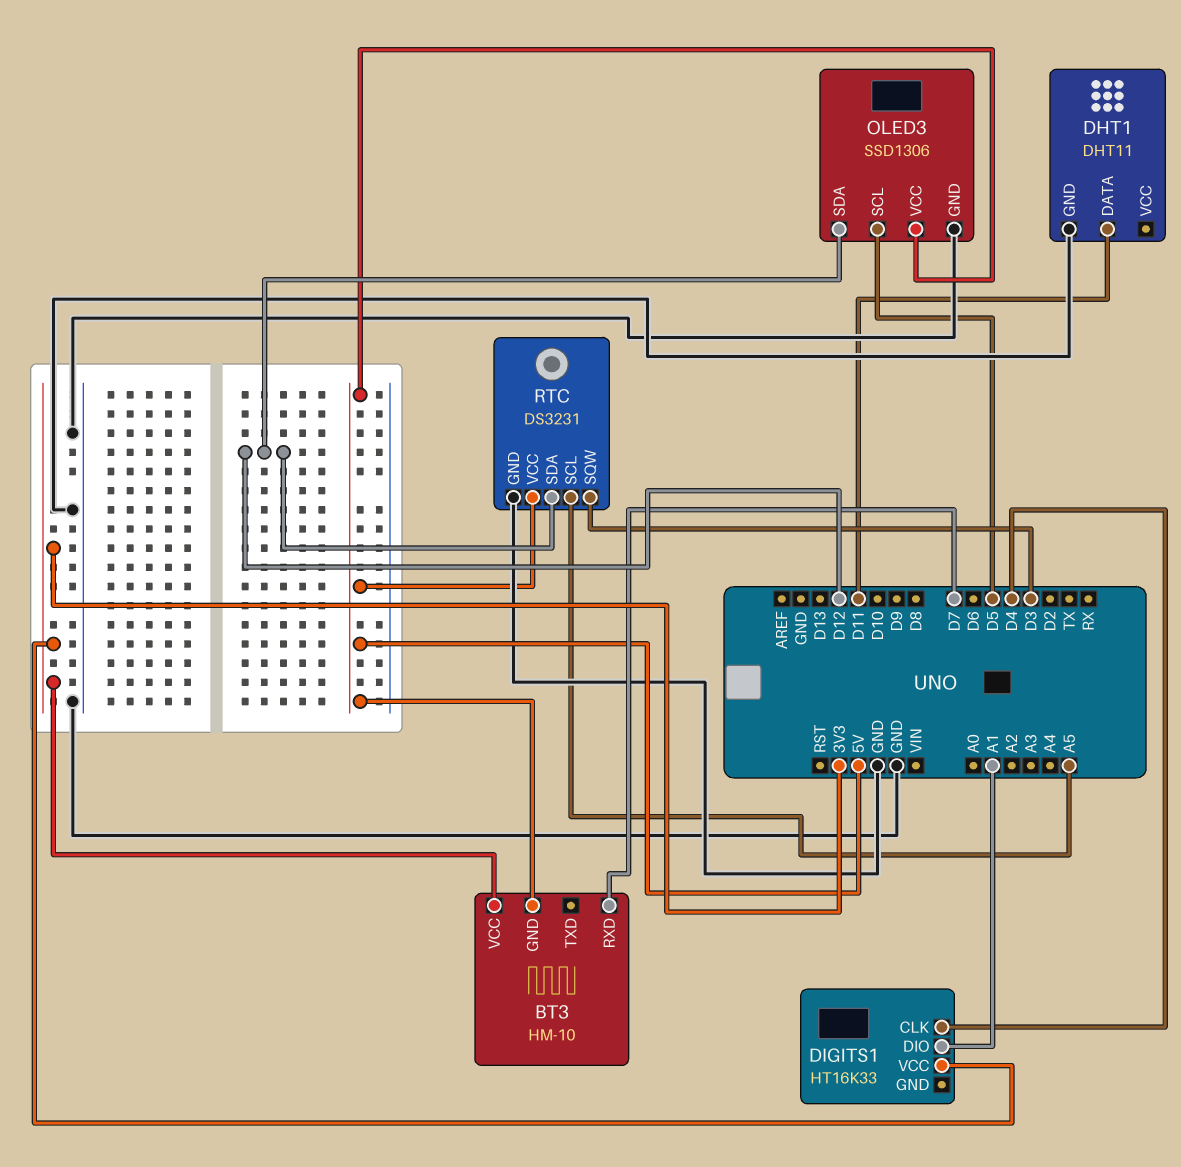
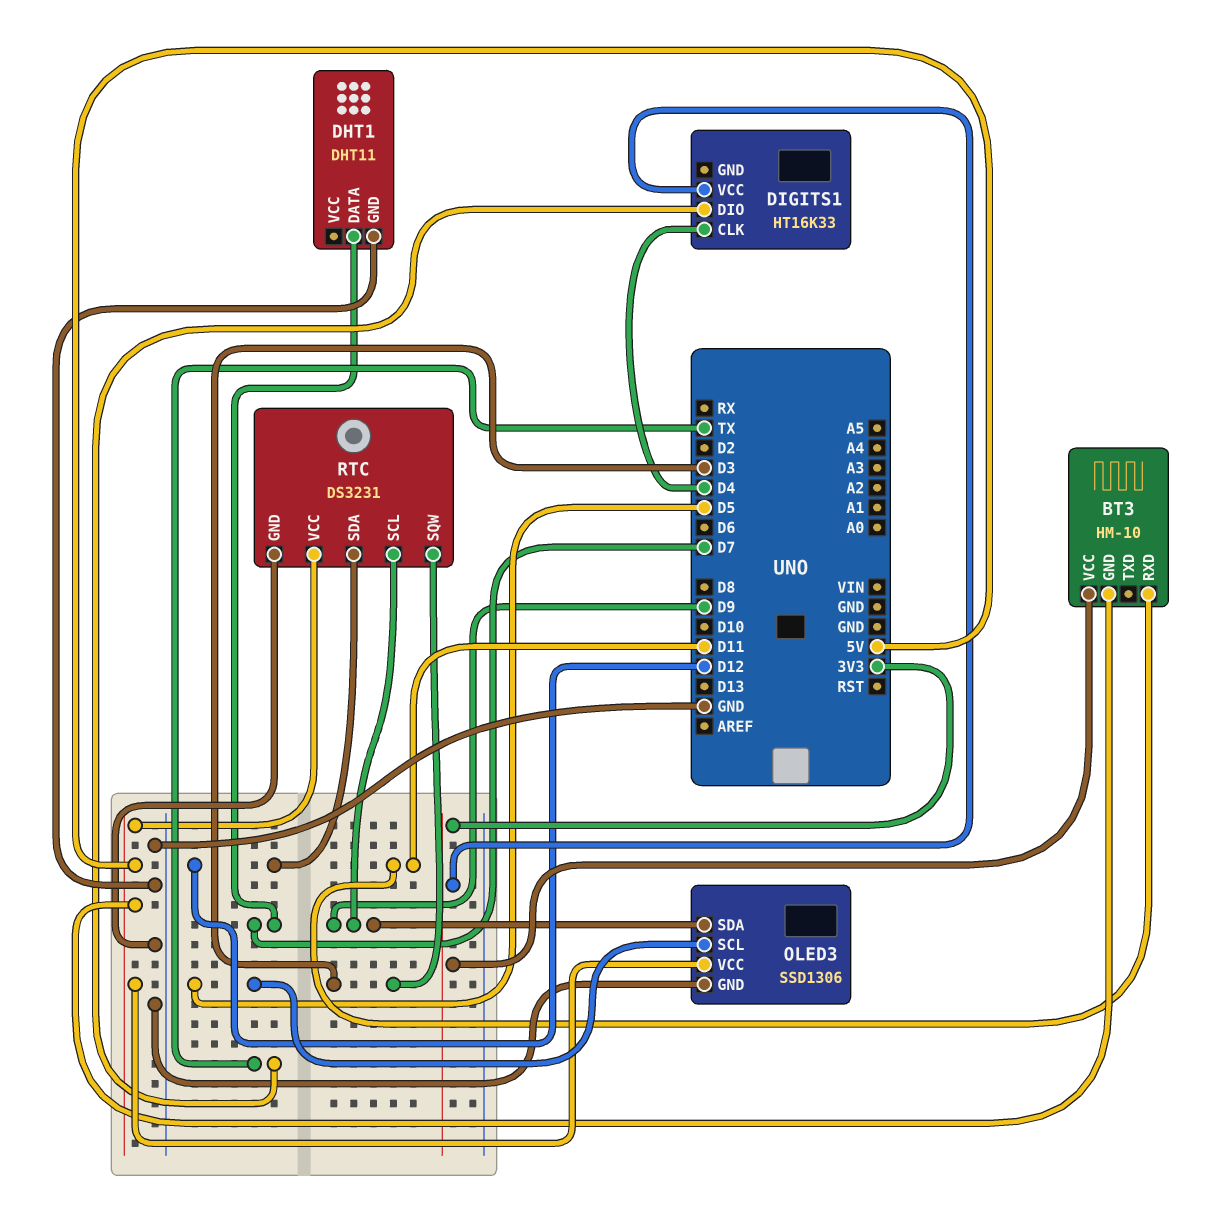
BT3 pin RXD: D7 -> D11
DHT1 pin DATA: D11 -> D7
DIGITS1 pin DIO: A1 -> TX
OLED3 pin SDA: D12 -> D9
RTC pin SCL: A5 -> D9

